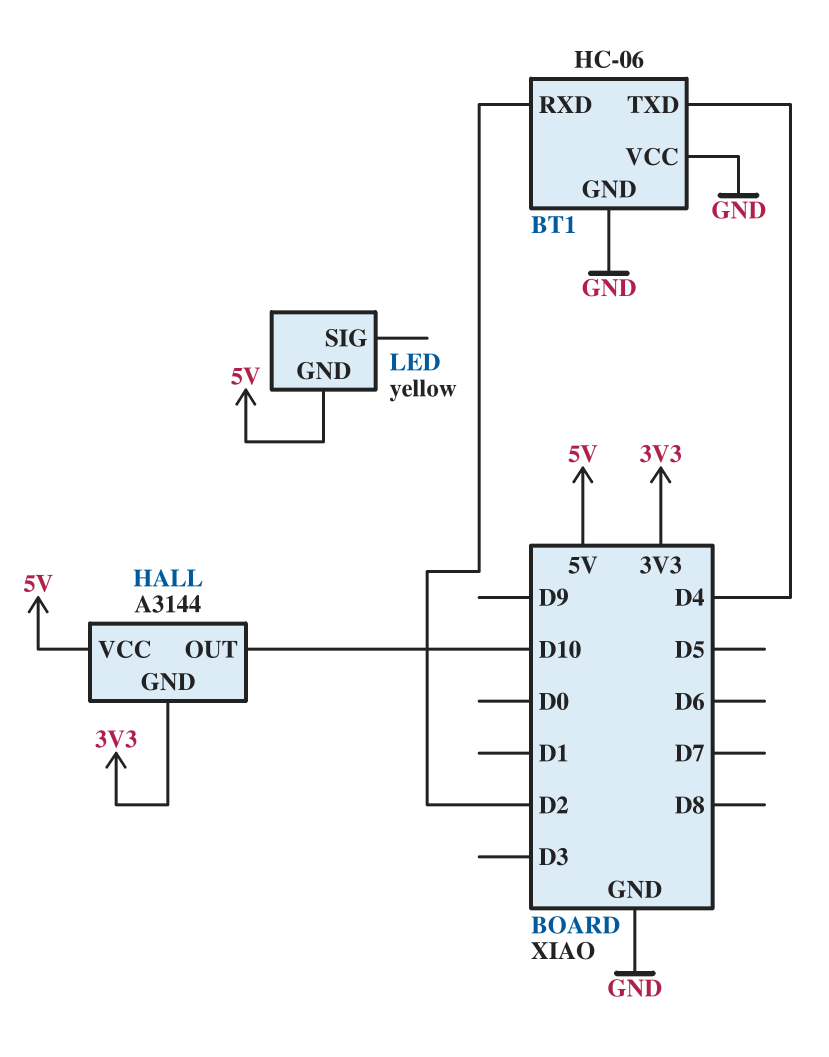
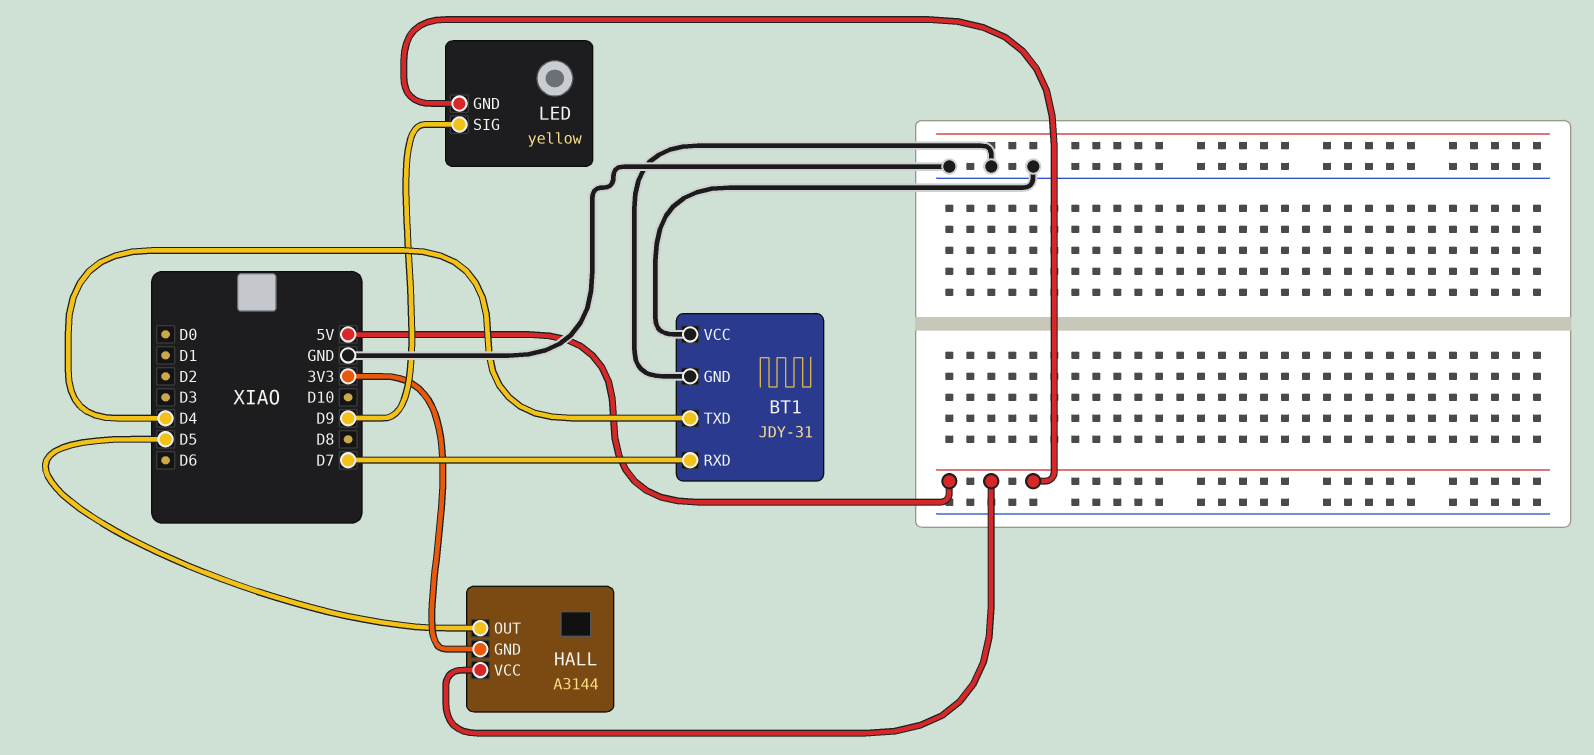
BT1: HC-06 -> JDY-31
BT1 pin RXD: D2 -> D7
HALL pin OUT: D10 -> D5
LED pin SIG: none -> D9

